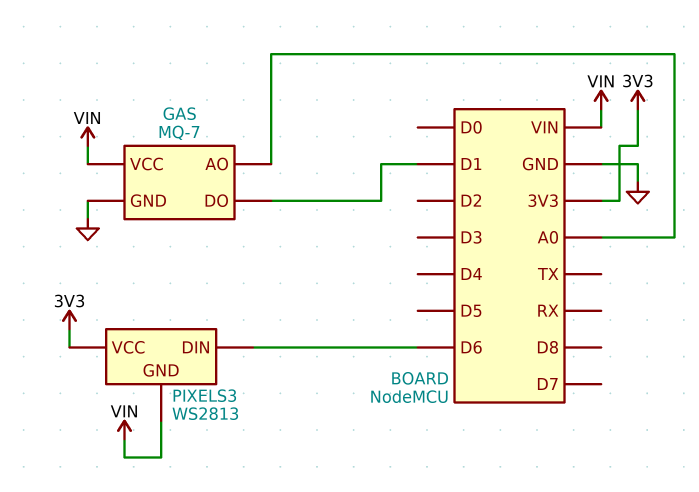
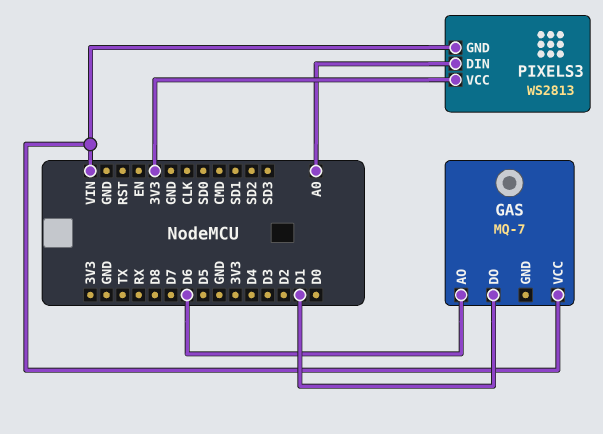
GAS pin AO: A0 -> D6
GAS pin GND: GND -> none
PIXELS3 pin DIN: D6 -> A0

